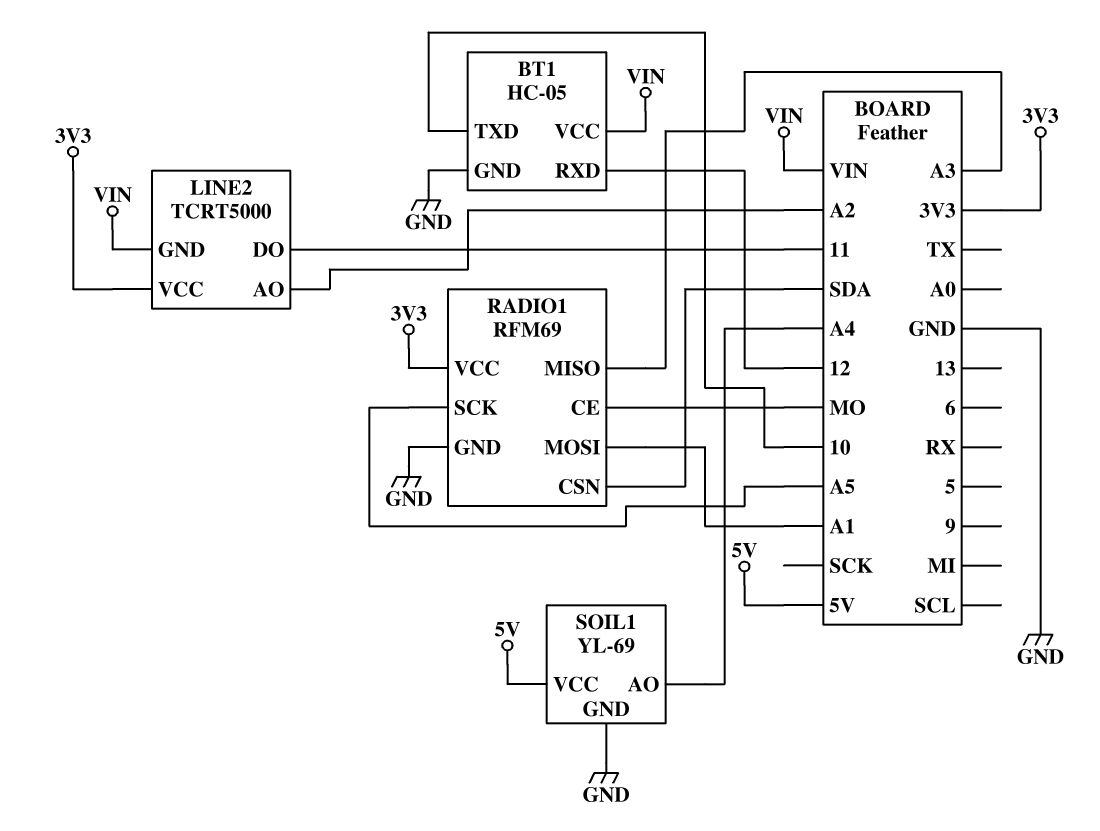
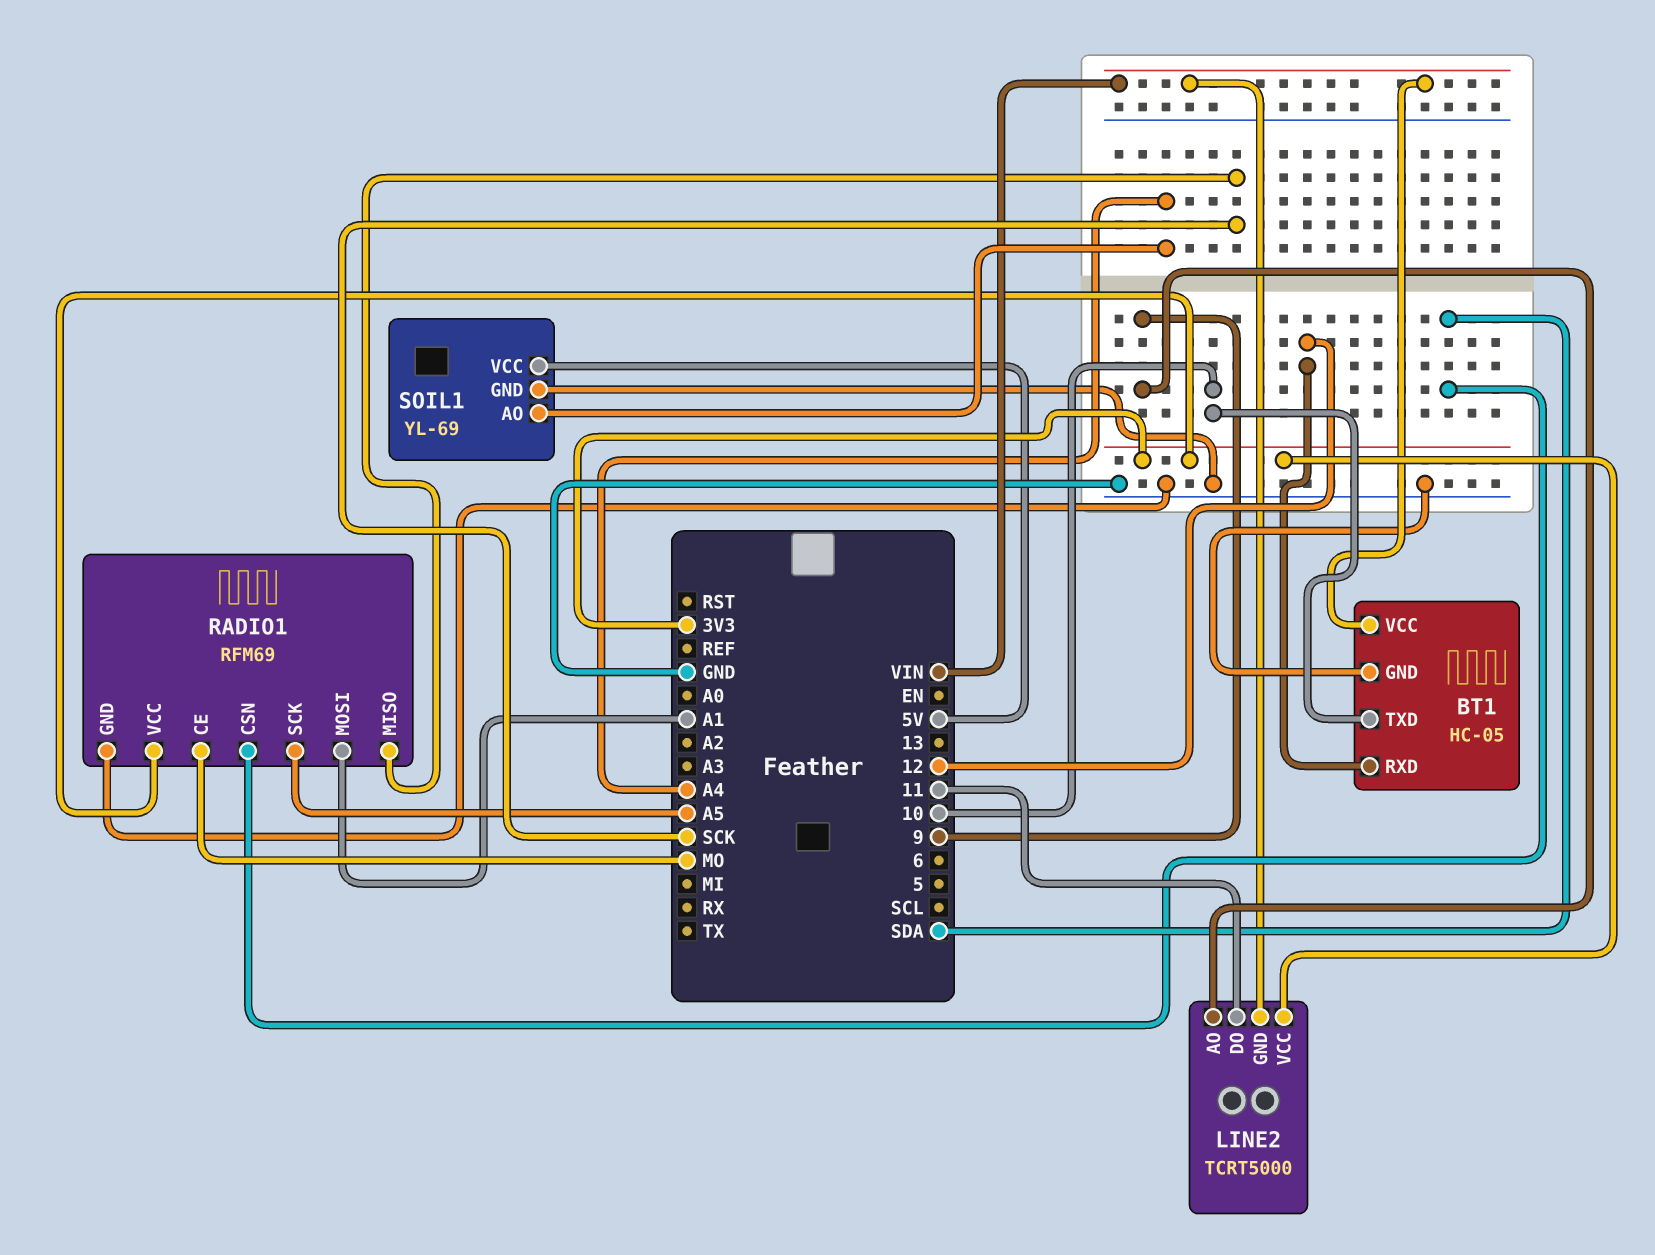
LINE2 pin AO: A2 -> 9
RADIO1 pin MISO: A3 -> SCK

